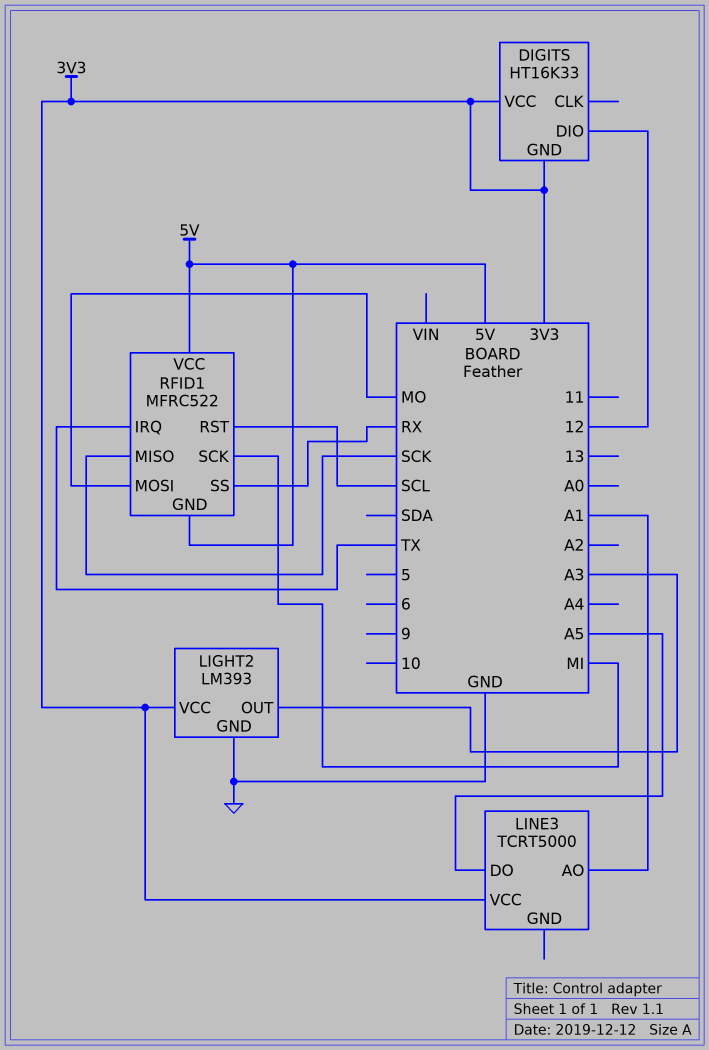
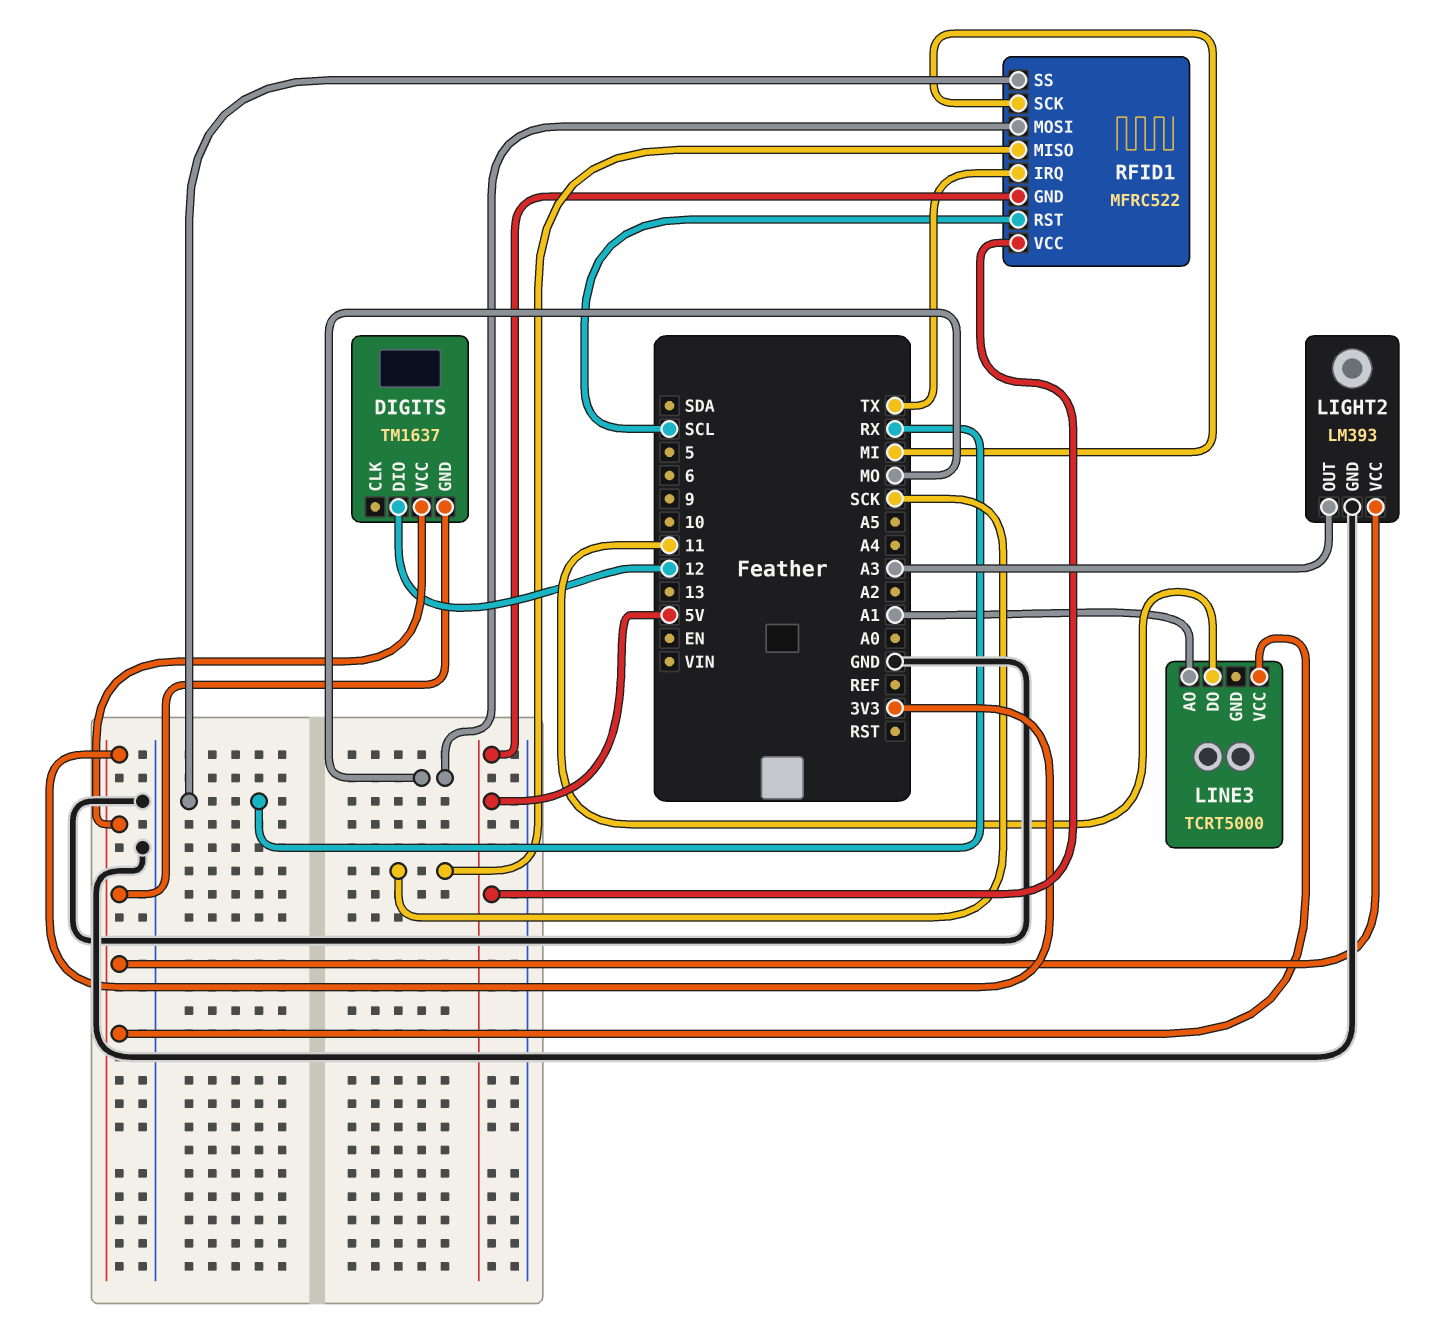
DIGITS: HT16K33 -> TM1637
LINE3 pin DO: A5 -> 11

